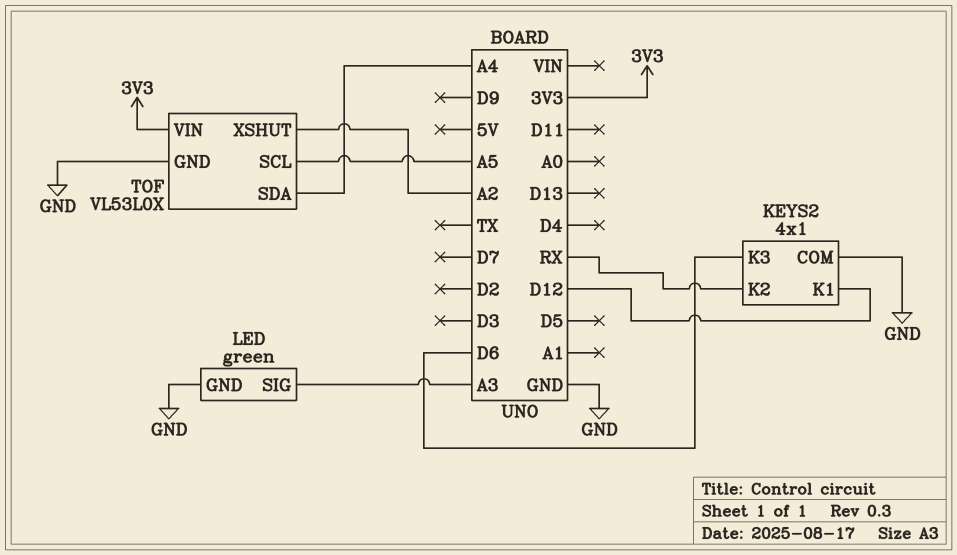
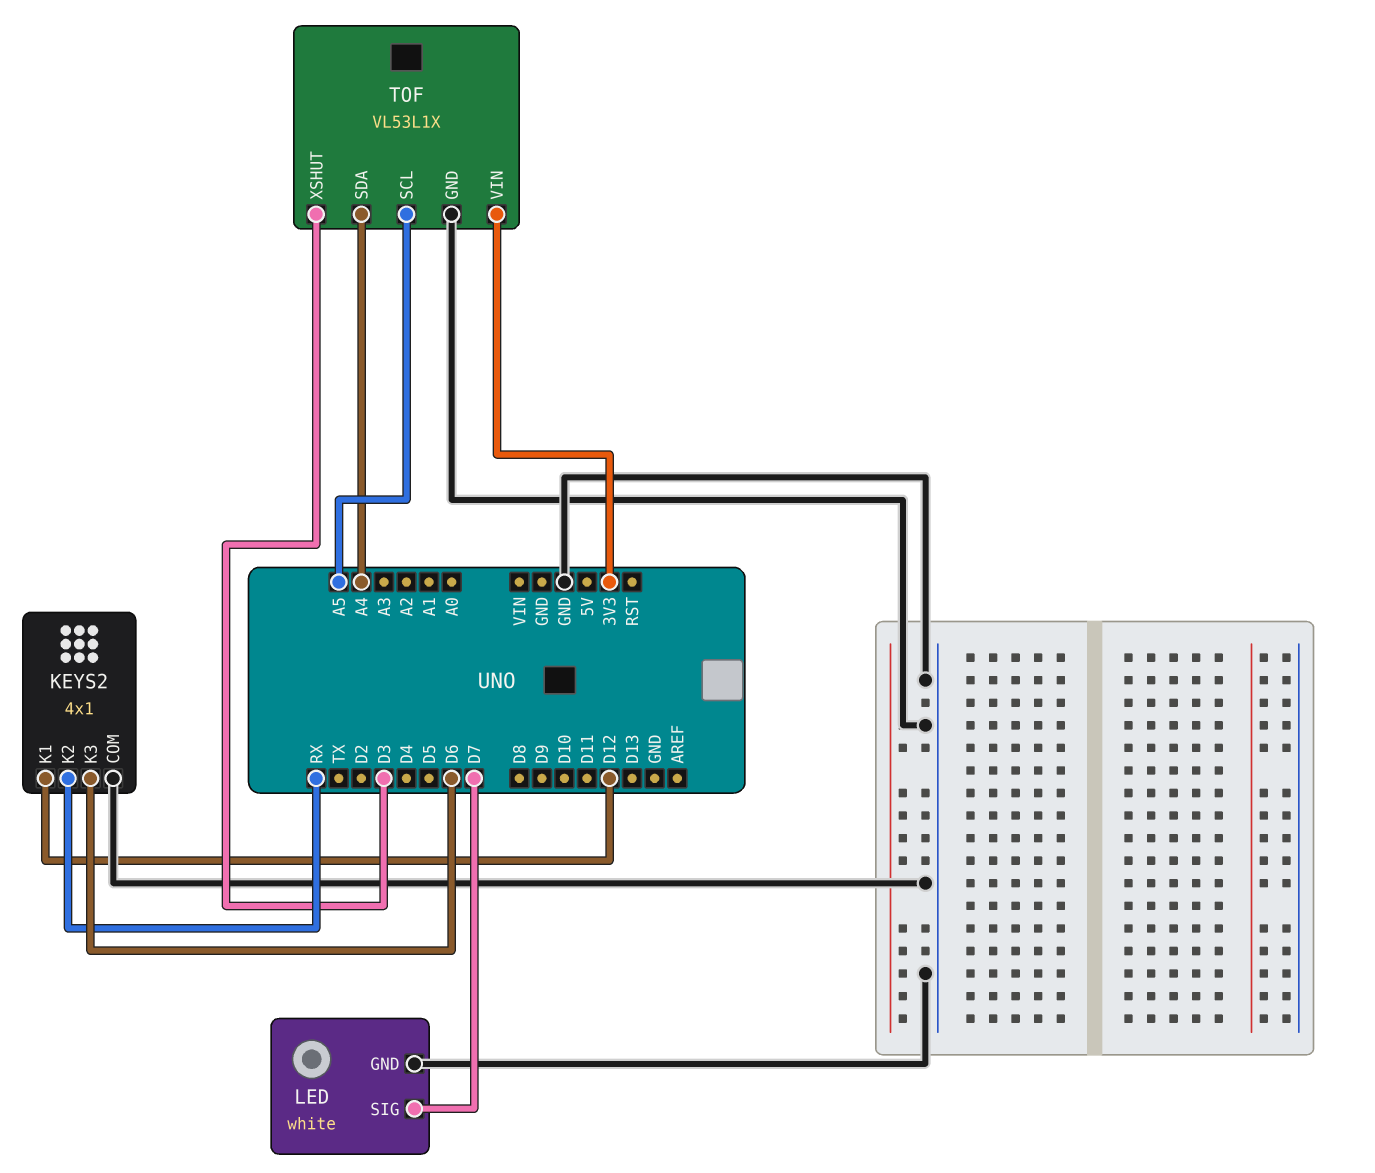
LED: green -> white
LED pin SIG: A3 -> D7
TOF: VL53L0X -> VL53L1X
TOF pin XSHUT: A2 -> D3

